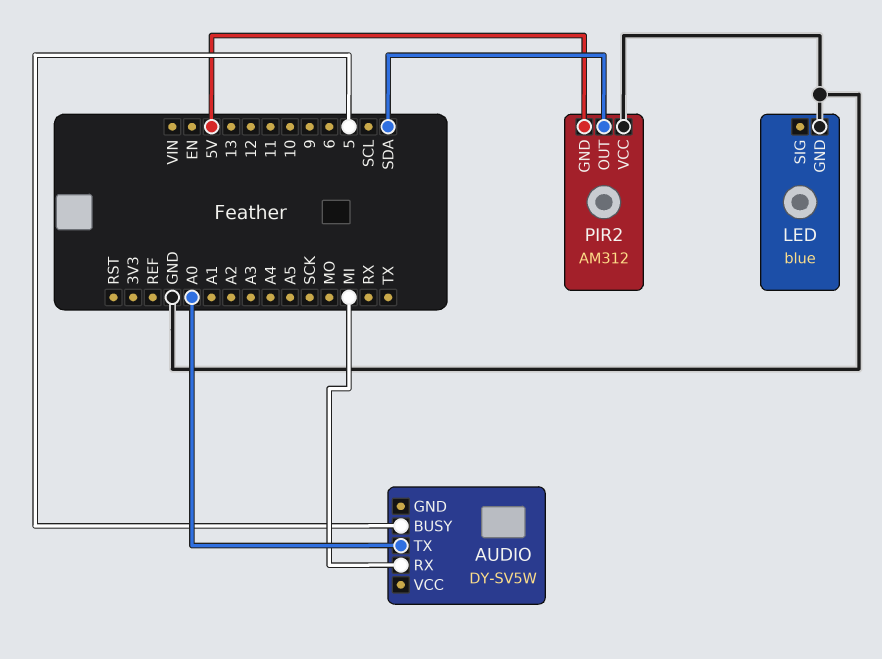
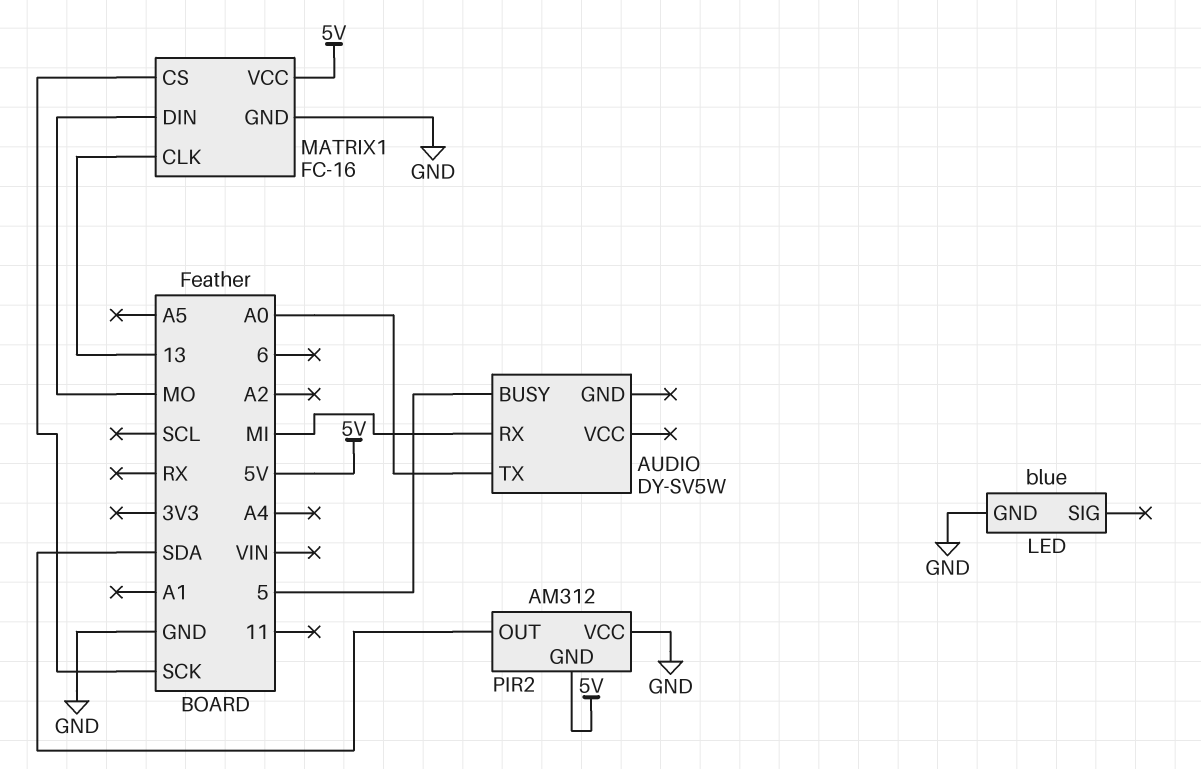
MATRIX1: none -> FC-16
MATRIX1 pin CLK: none -> 13
MATRIX1 pin CS: none -> SCK
MATRIX1 pin DIN: none -> MO
MATRIX1 pin GND: none -> GND
MATRIX1 pin VCC: none -> 5V

